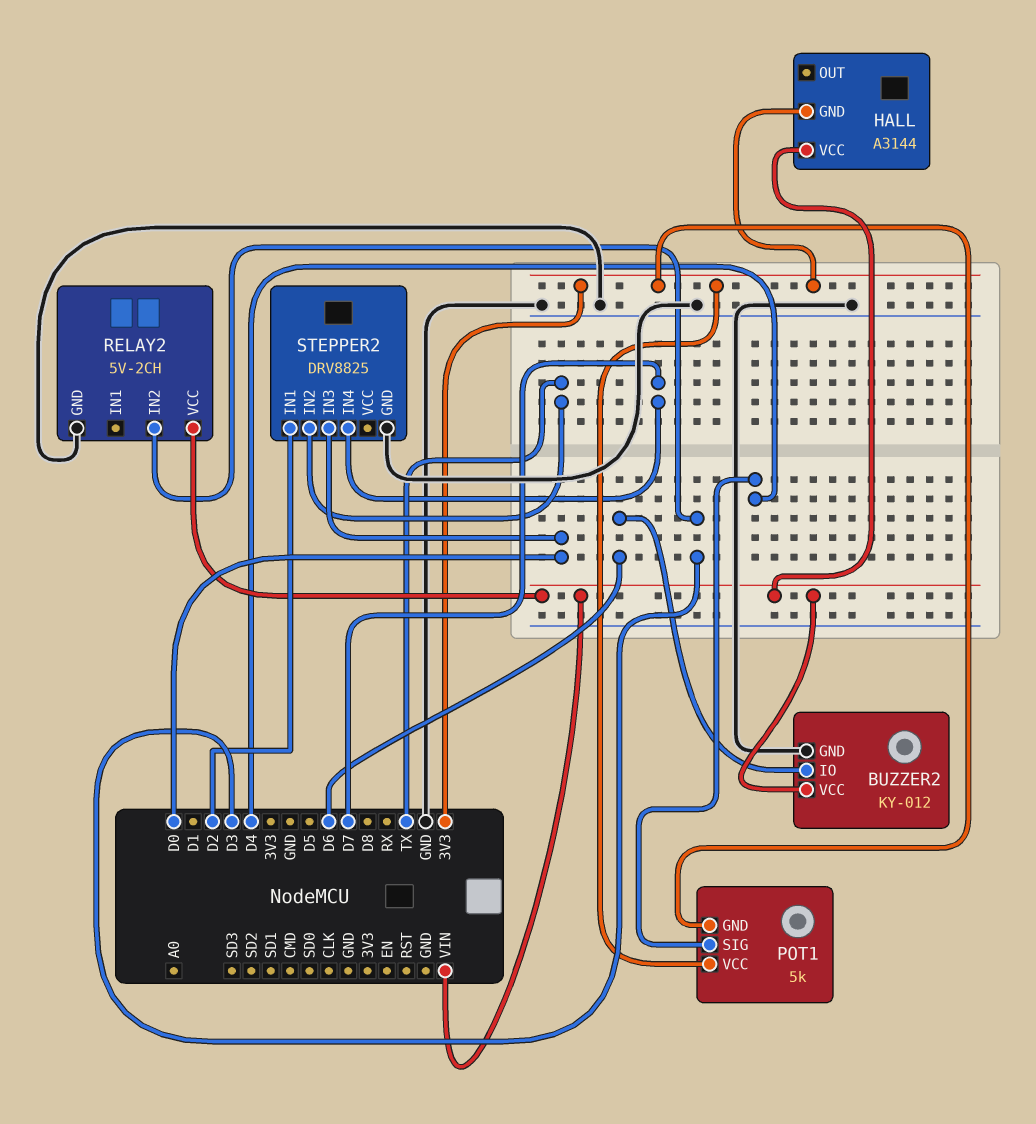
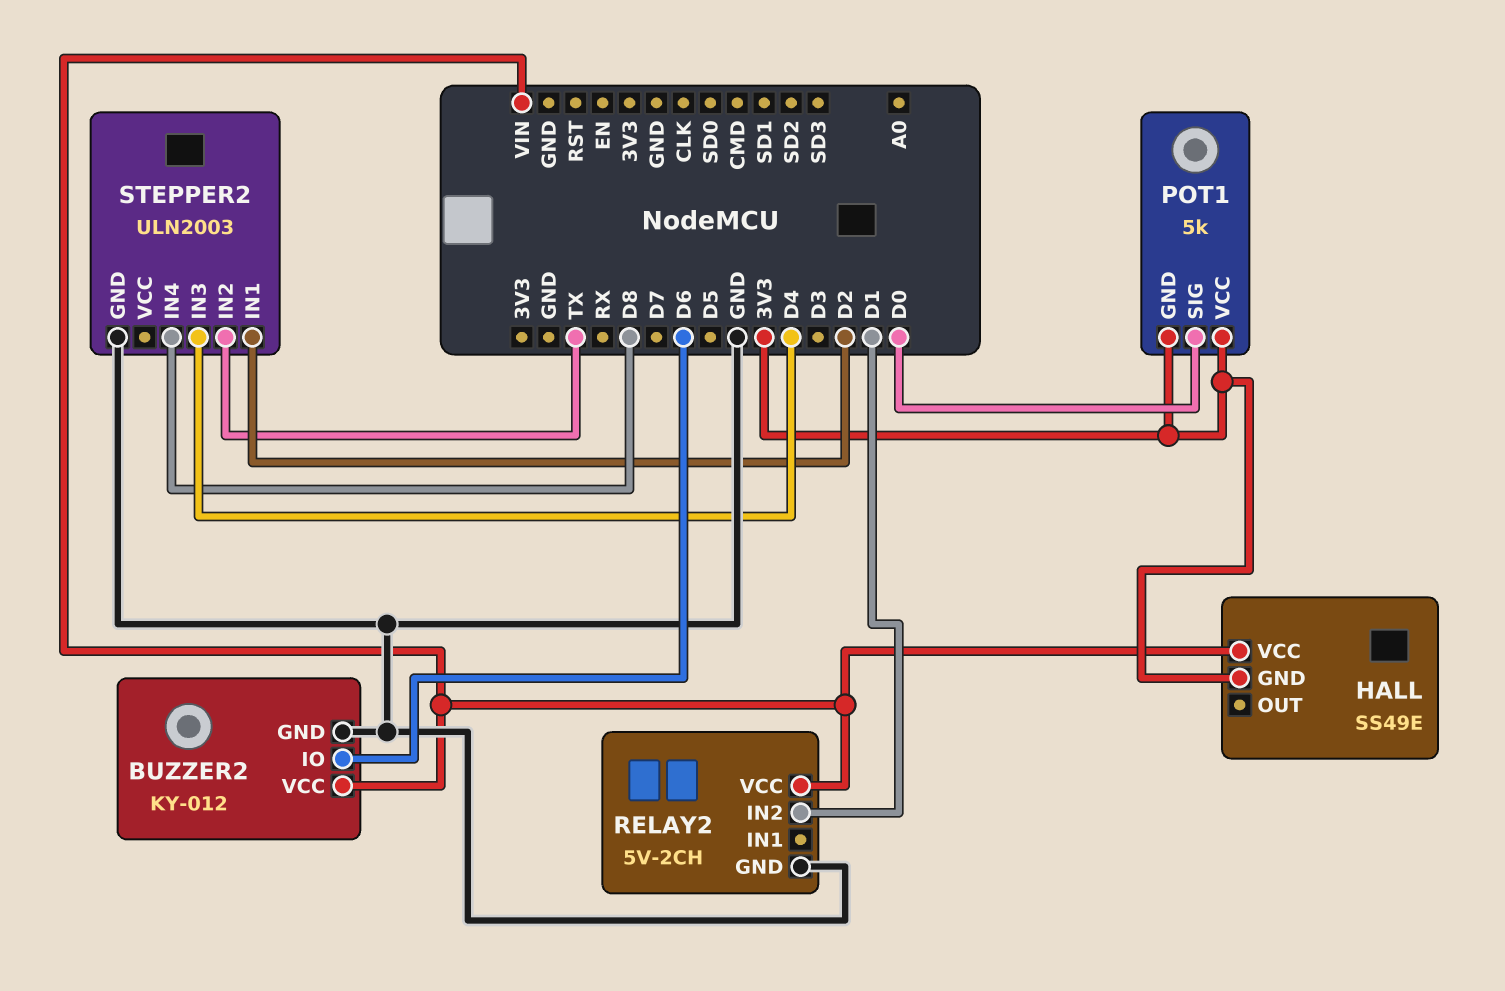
HALL: A3144 -> SS49E
POT1 pin SIG: D4 -> D0
RELAY2 pin IN2: D3 -> D1
STEPPER2: DRV8825 -> ULN2003
STEPPER2 pin IN3: D0 -> D4
STEPPER2 pin IN4: D7 -> D8

